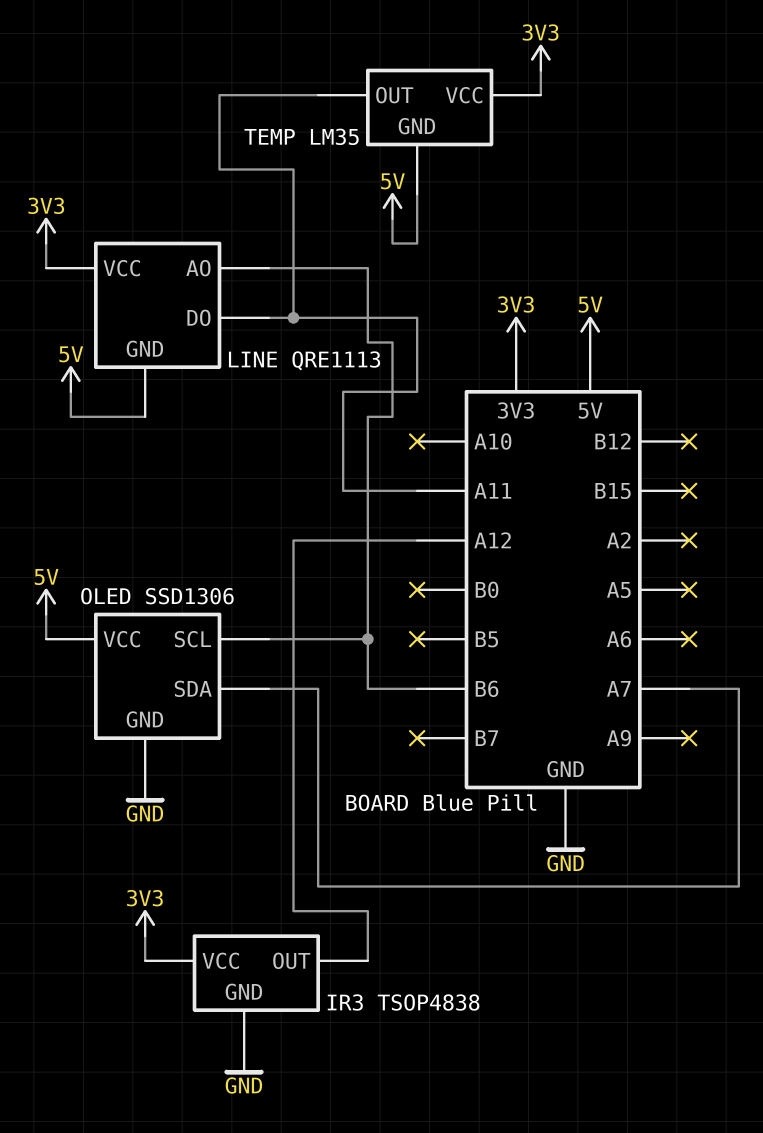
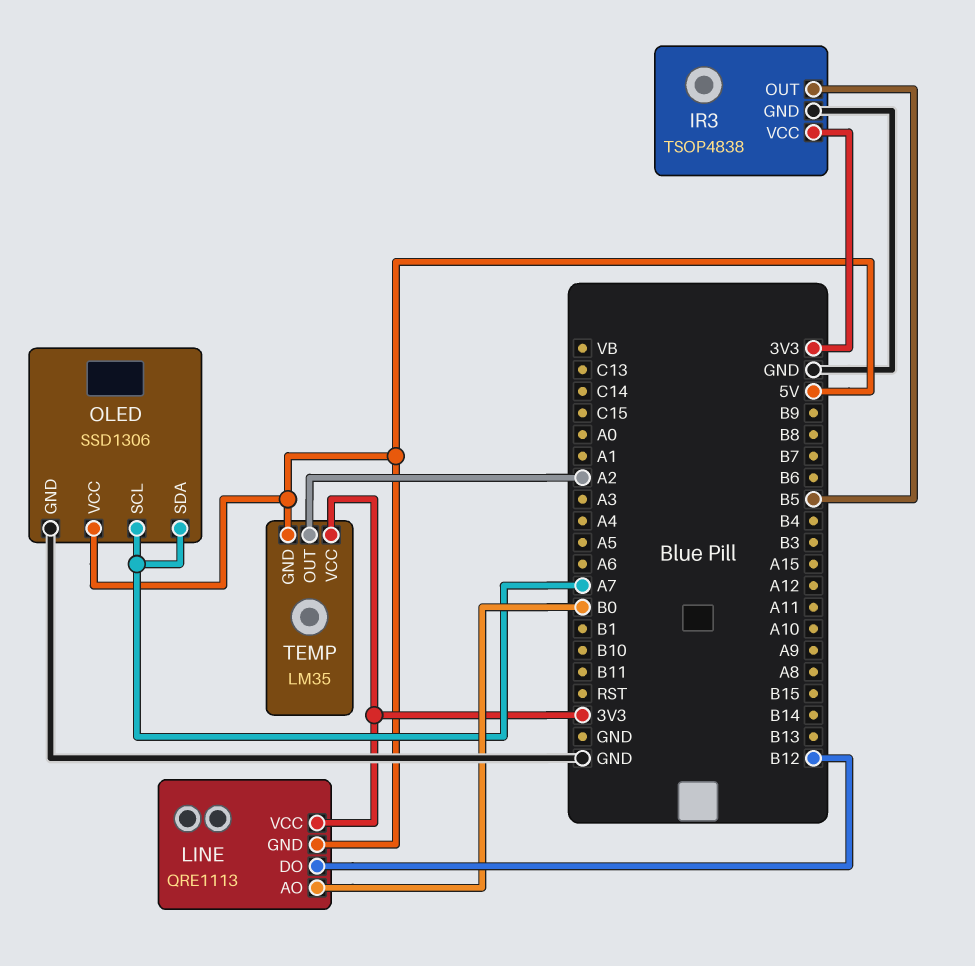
IR3 pin OUT: A12 -> B5
LINE pin AO: B6 -> B0
LINE pin DO: A11 -> B12
OLED pin SCL: B6 -> A7
TEMP pin OUT: A11 -> A2

